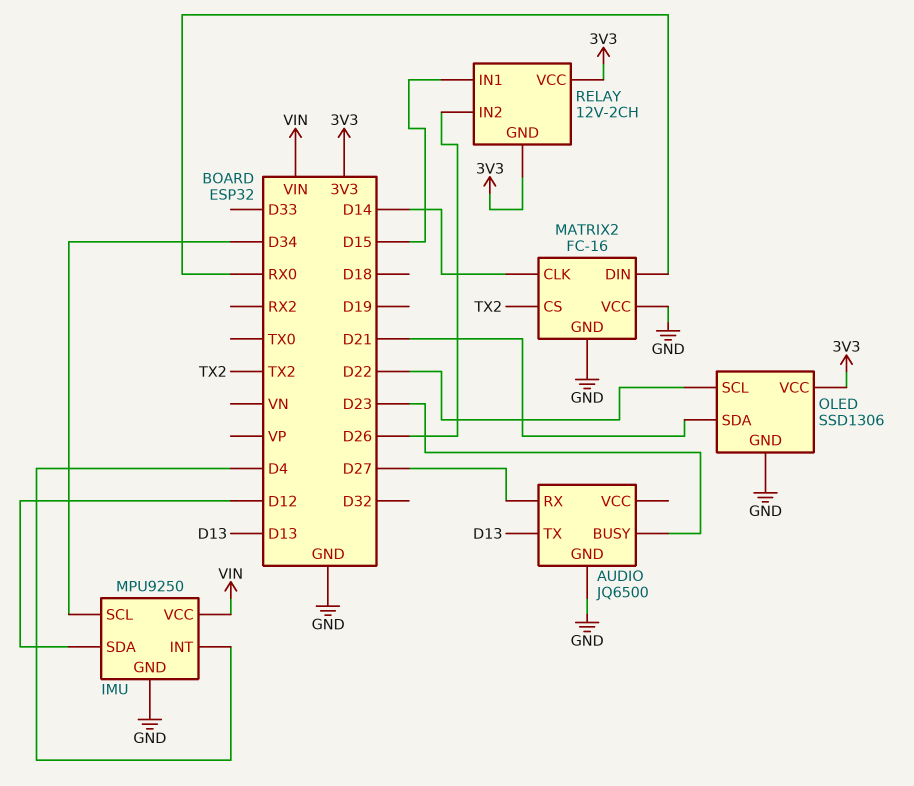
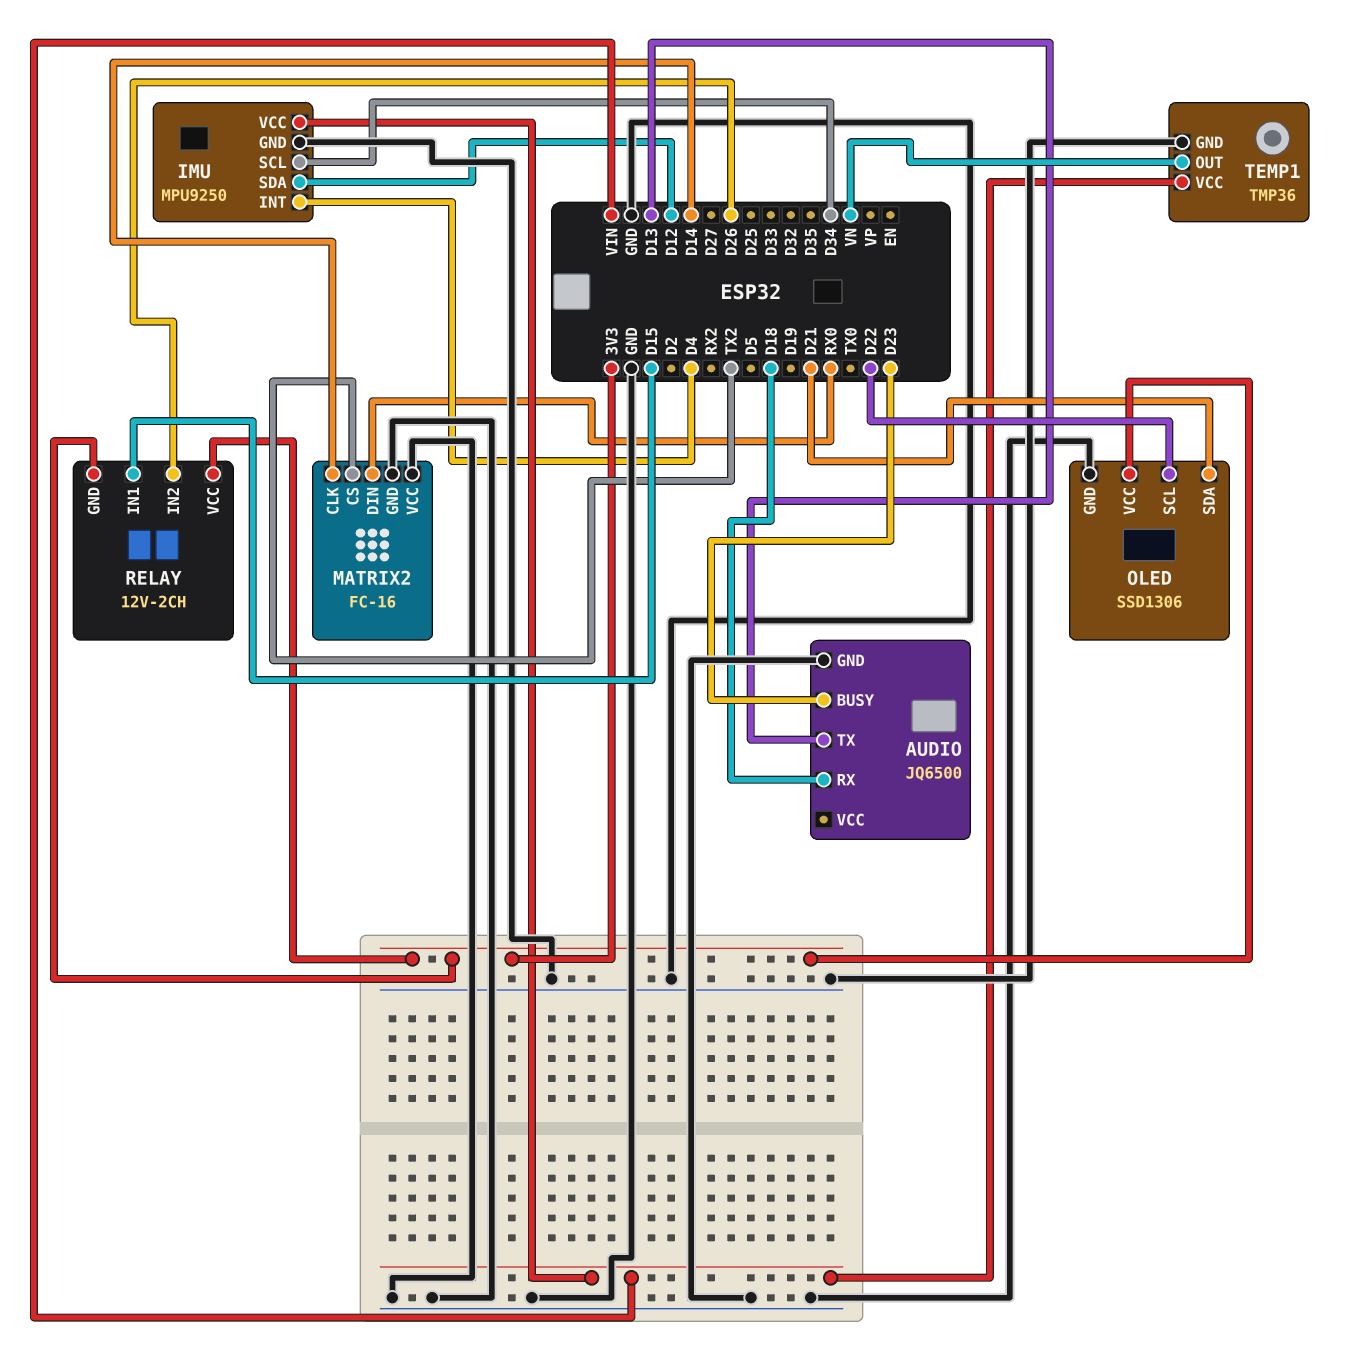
AUDIO pin RX: D27 -> D18
TEMP1: none -> TMP36
TEMP1 pin GND: none -> GND
TEMP1 pin OUT: none -> VN
TEMP1 pin VCC: none -> VIN

